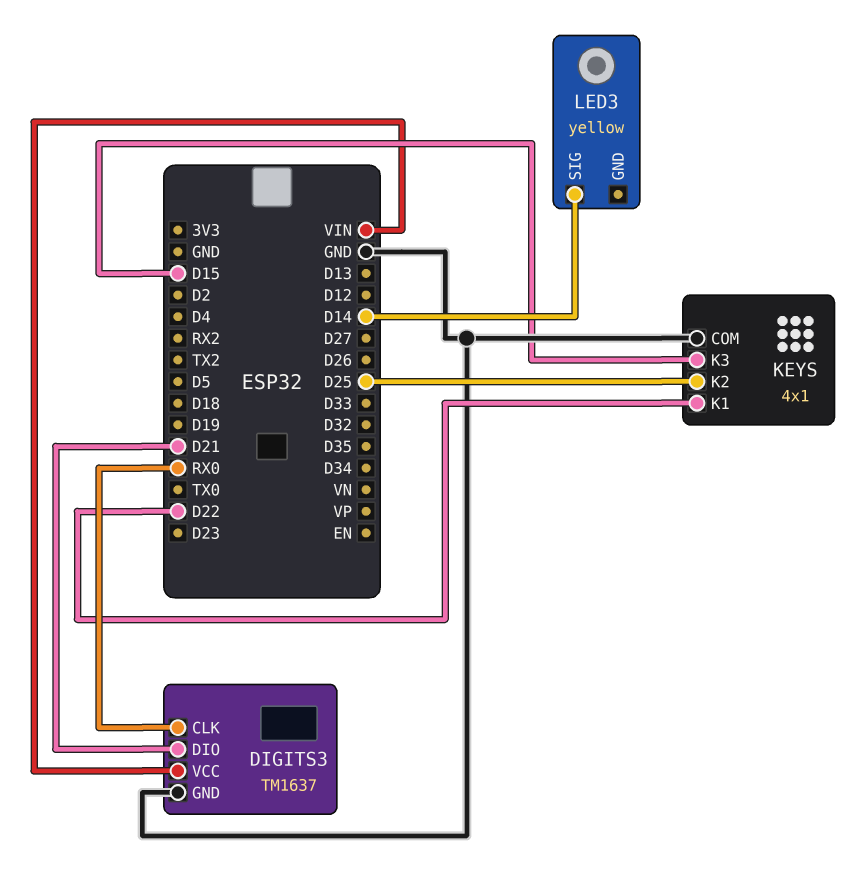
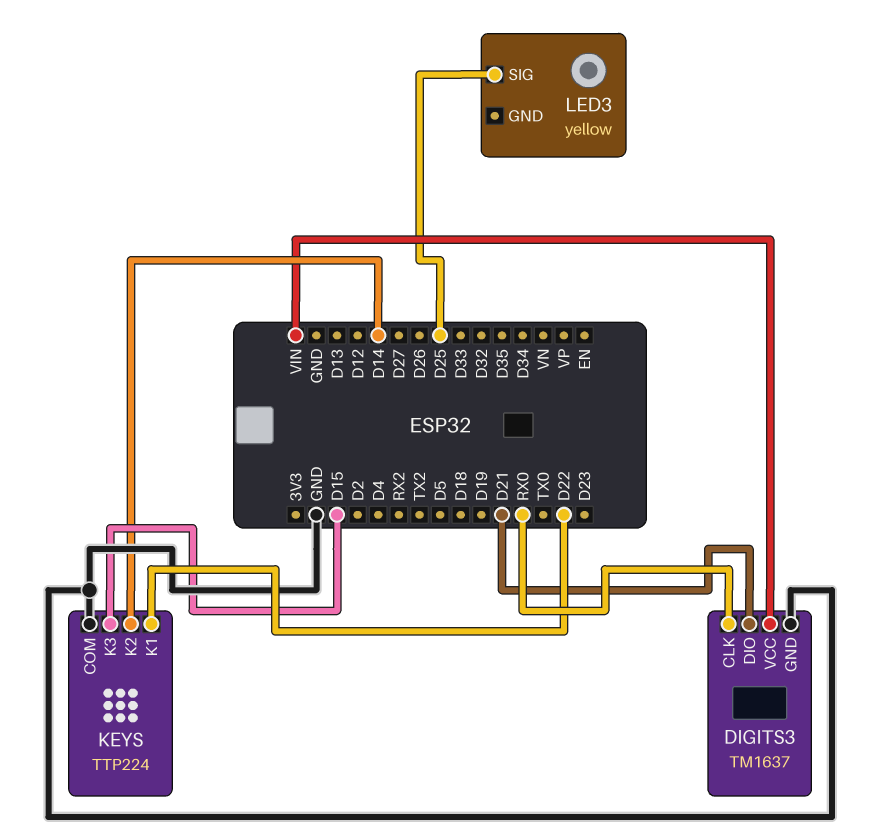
KEYS: 4x1 -> TTP224
KEYS pin K2: D25 -> D14
LED3 pin SIG: D14 -> D25

